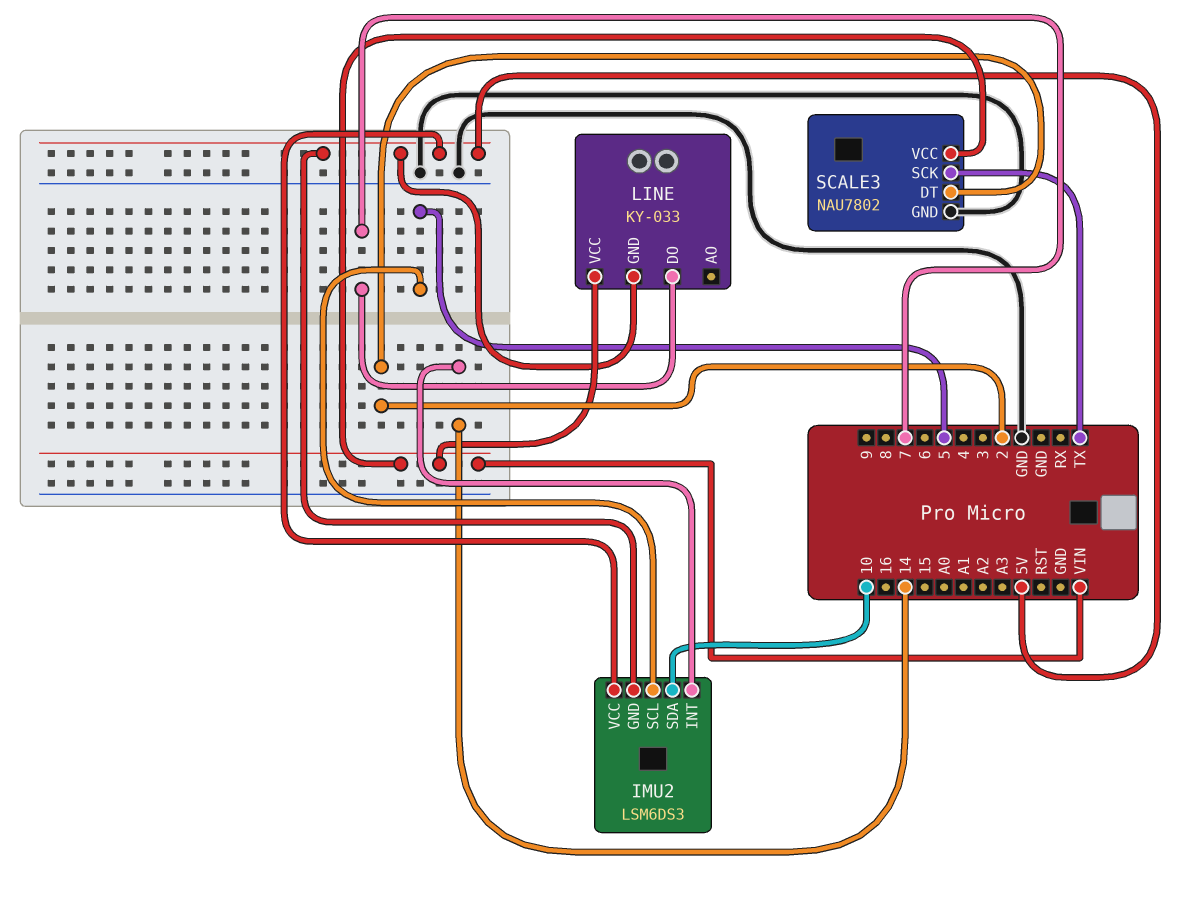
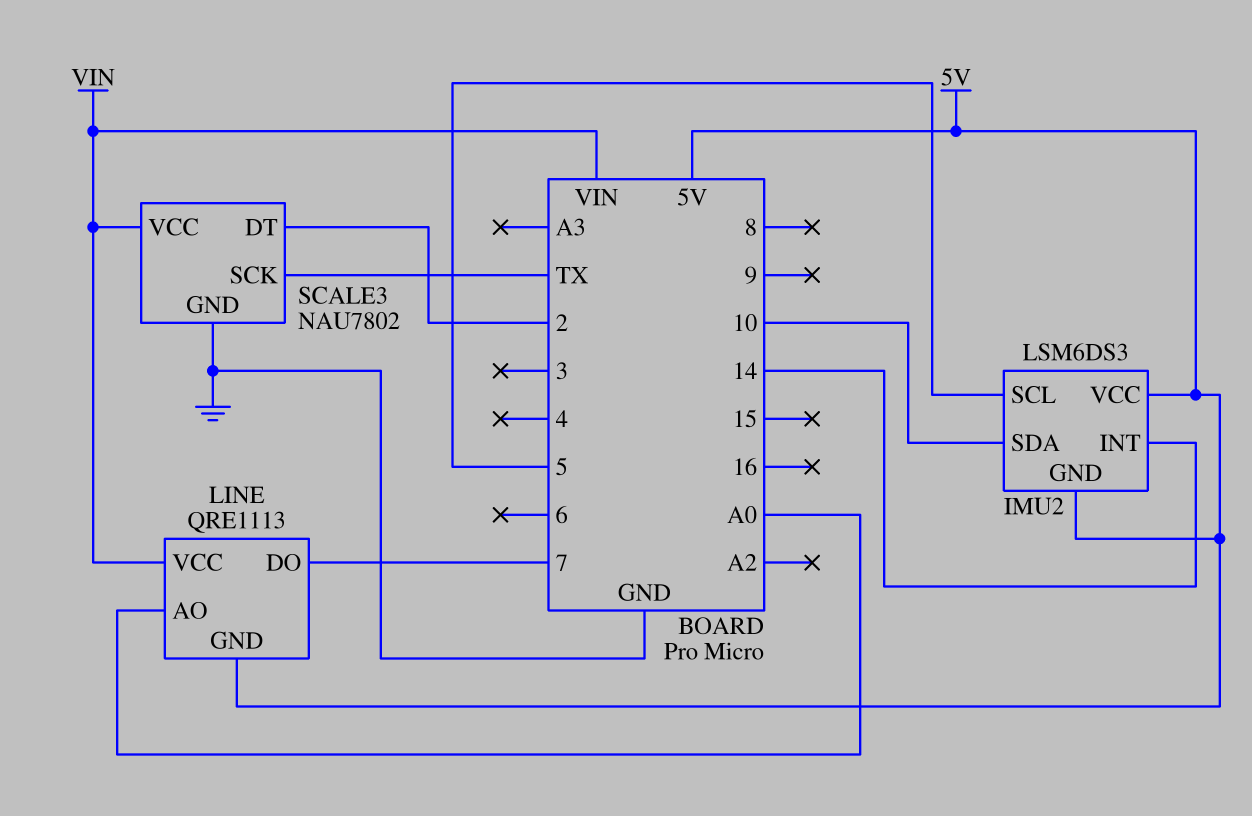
LINE: KY-033 -> QRE1113
LINE pin AO: none -> A0

